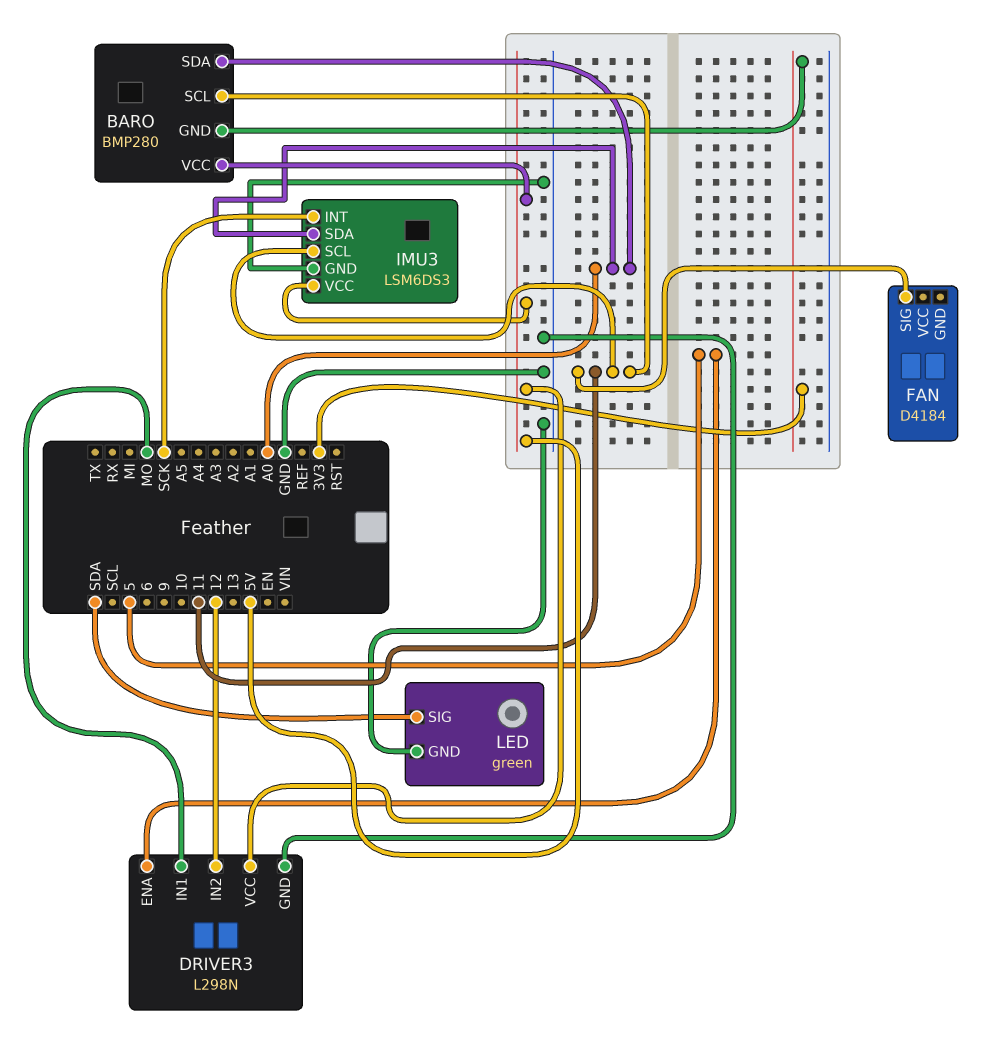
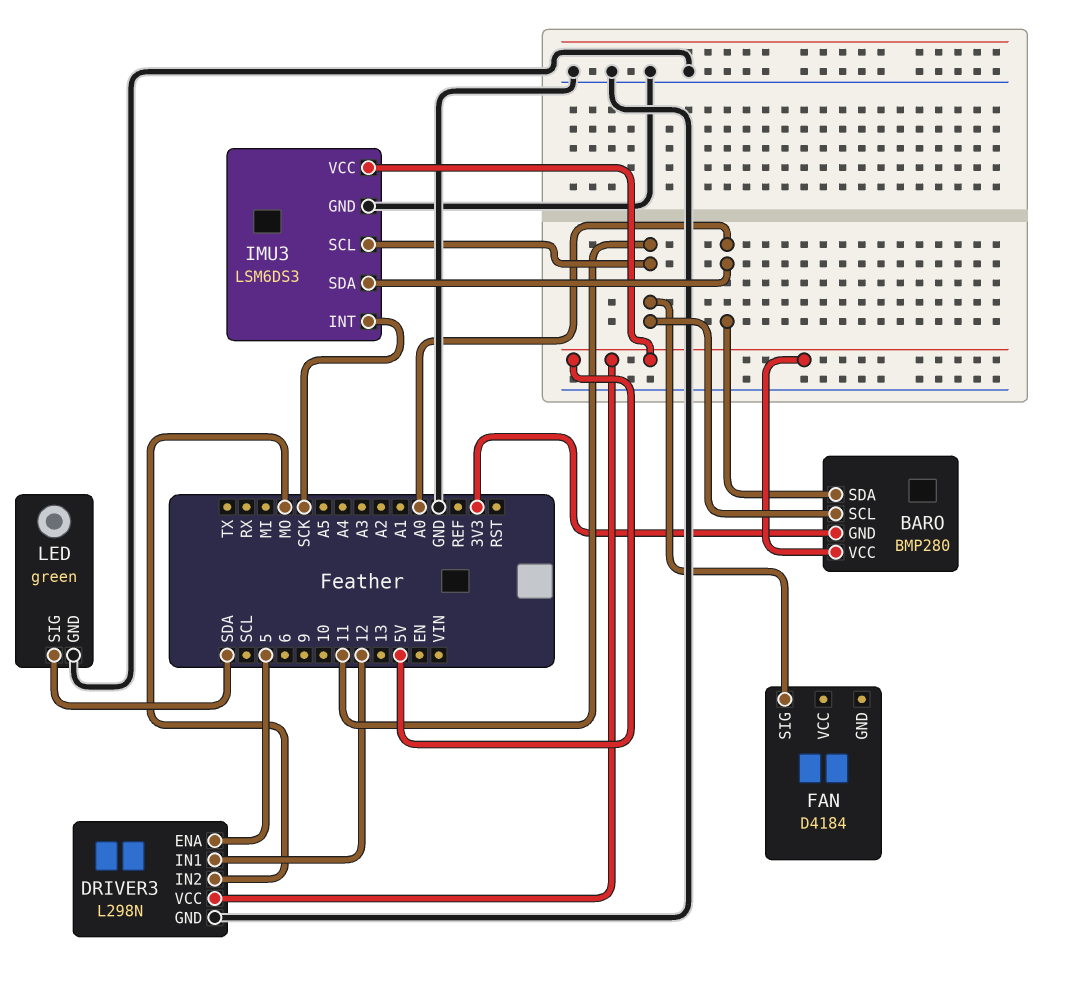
DRIVER3 pin IN1: MO -> 12
DRIVER3 pin IN2: 12 -> MO

